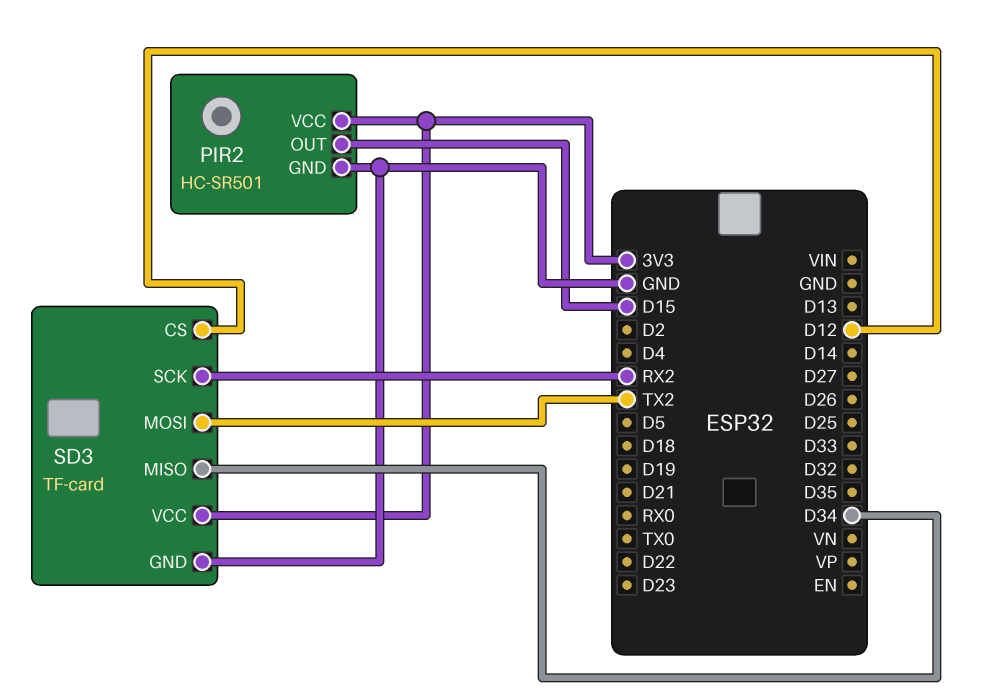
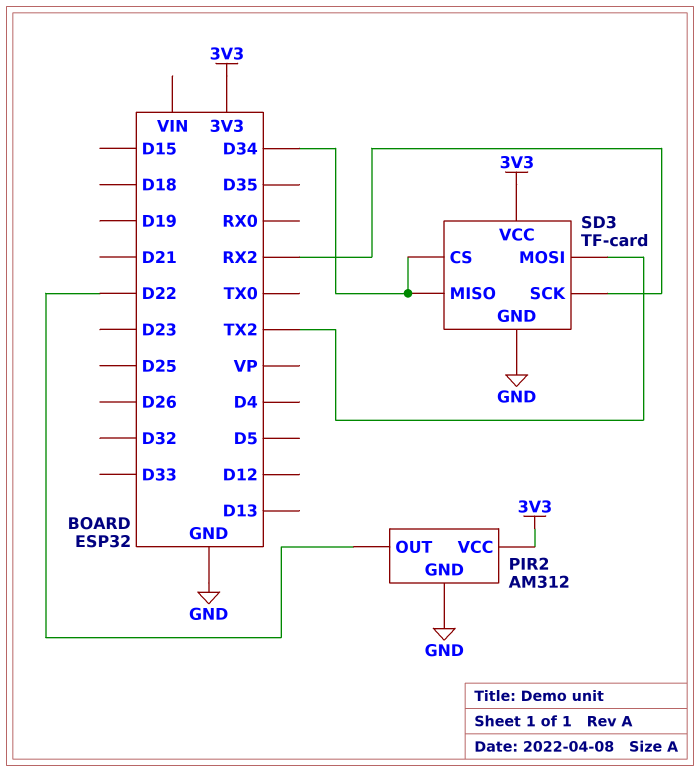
PIR2: HC-SR501 -> AM312
PIR2 pin OUT: D15 -> D22
SD3 pin CS: D12 -> D34

